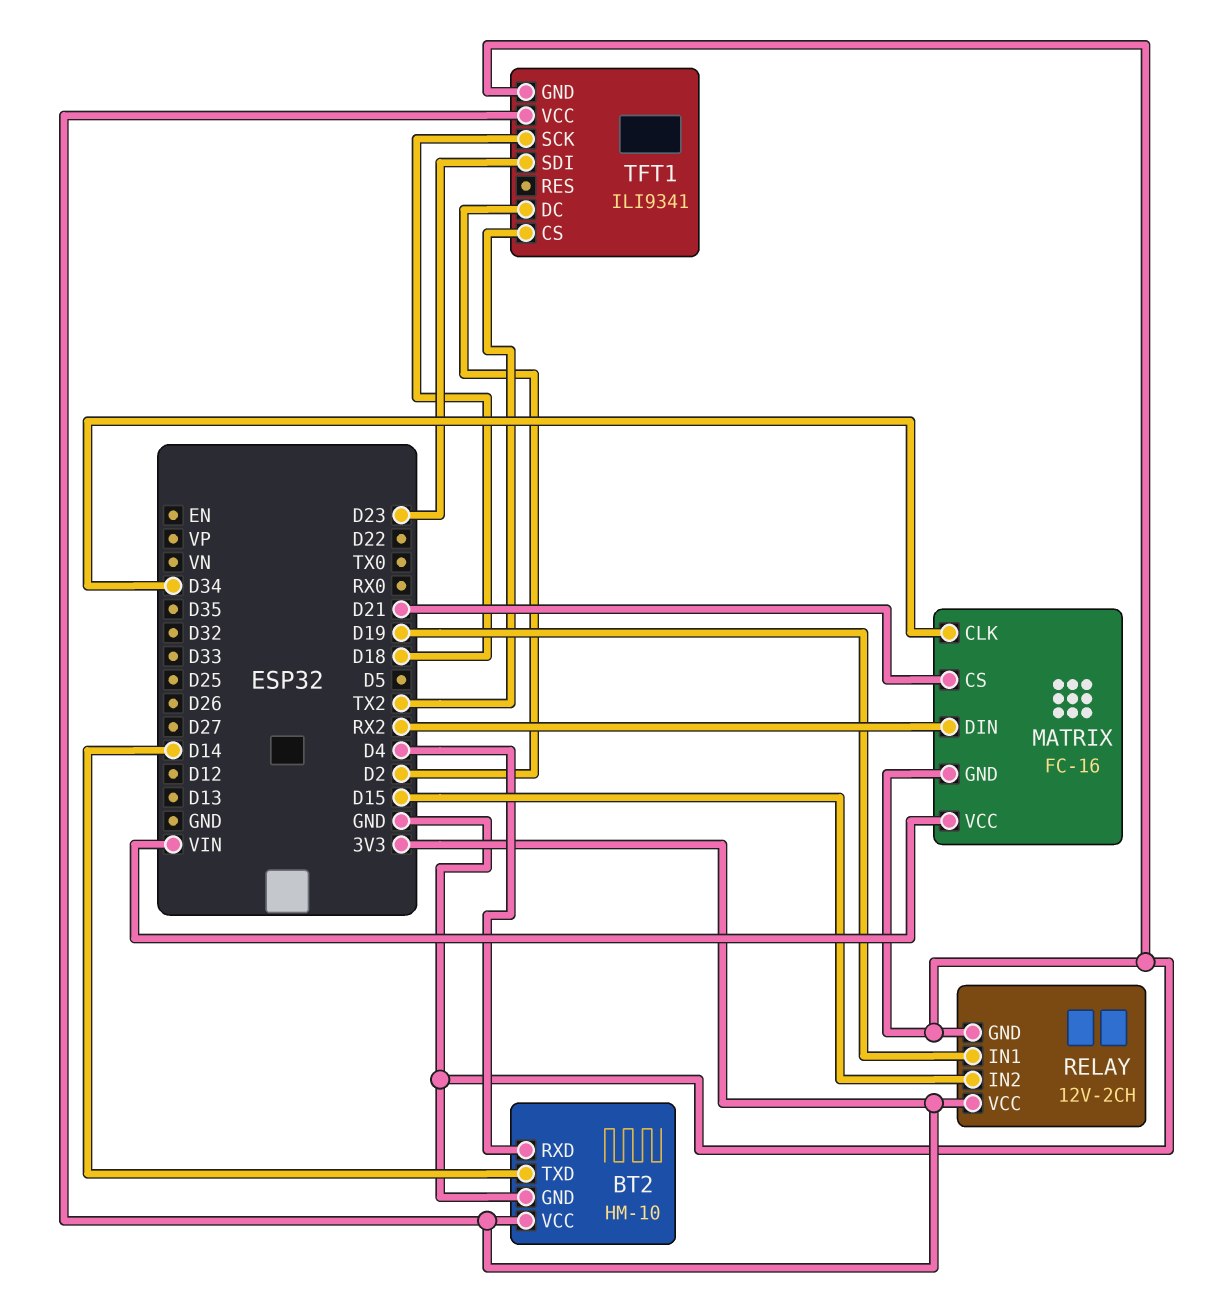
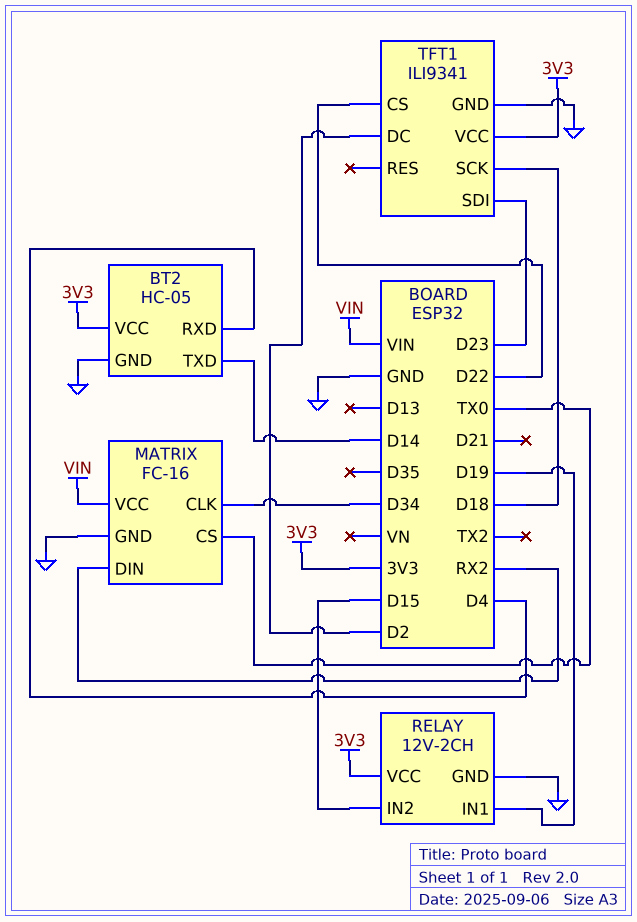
BT2: HM-10 -> HC-05
MATRIX pin CS: D21 -> TX0
TFT1 pin CS: TX2 -> D22

